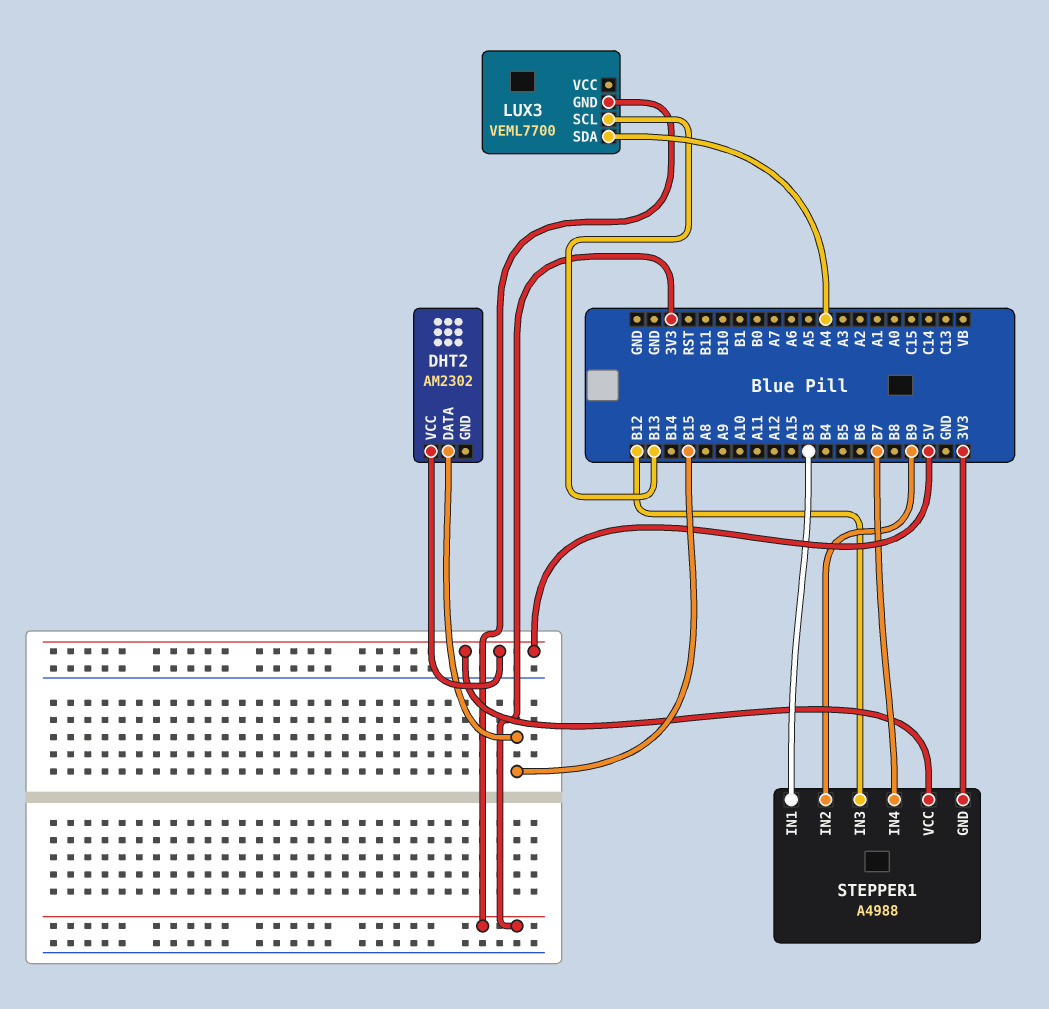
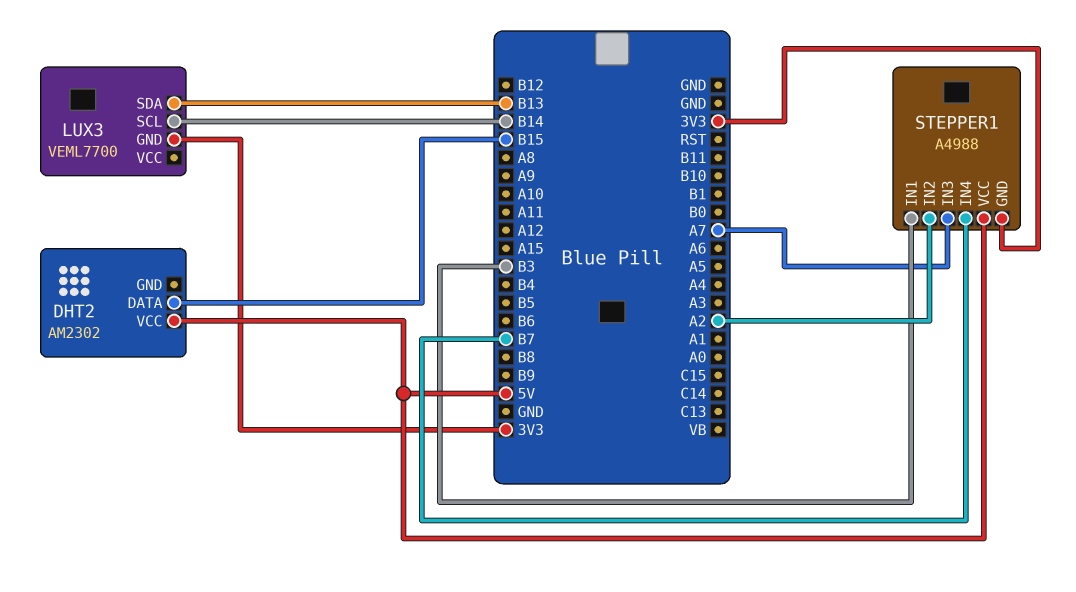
LUX3 pin SCL: B13 -> B14
LUX3 pin SDA: A4 -> B13
STEPPER1 pin IN2: B9 -> A2
STEPPER1 pin IN3: B12 -> A7

